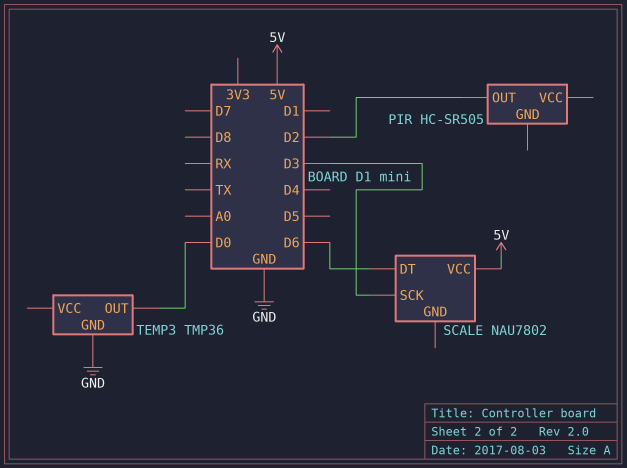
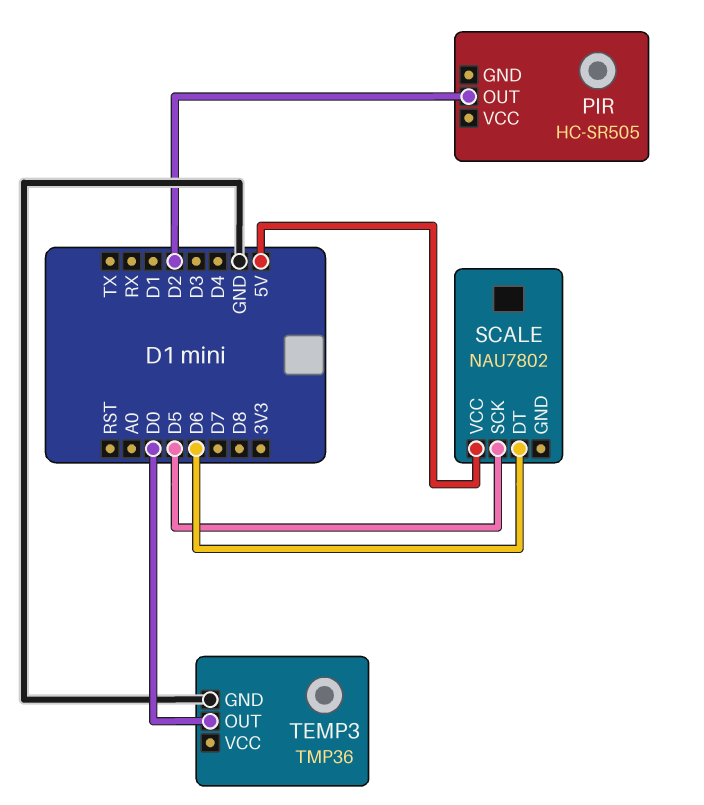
SCALE pin SCK: D3 -> D5

